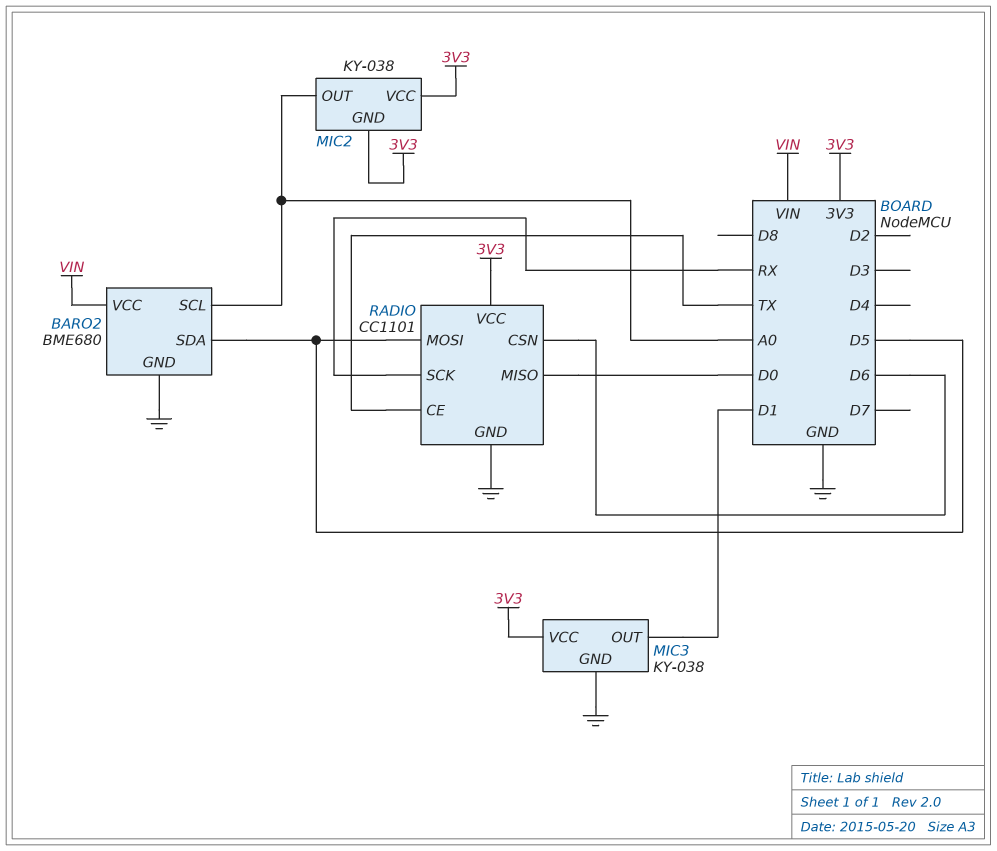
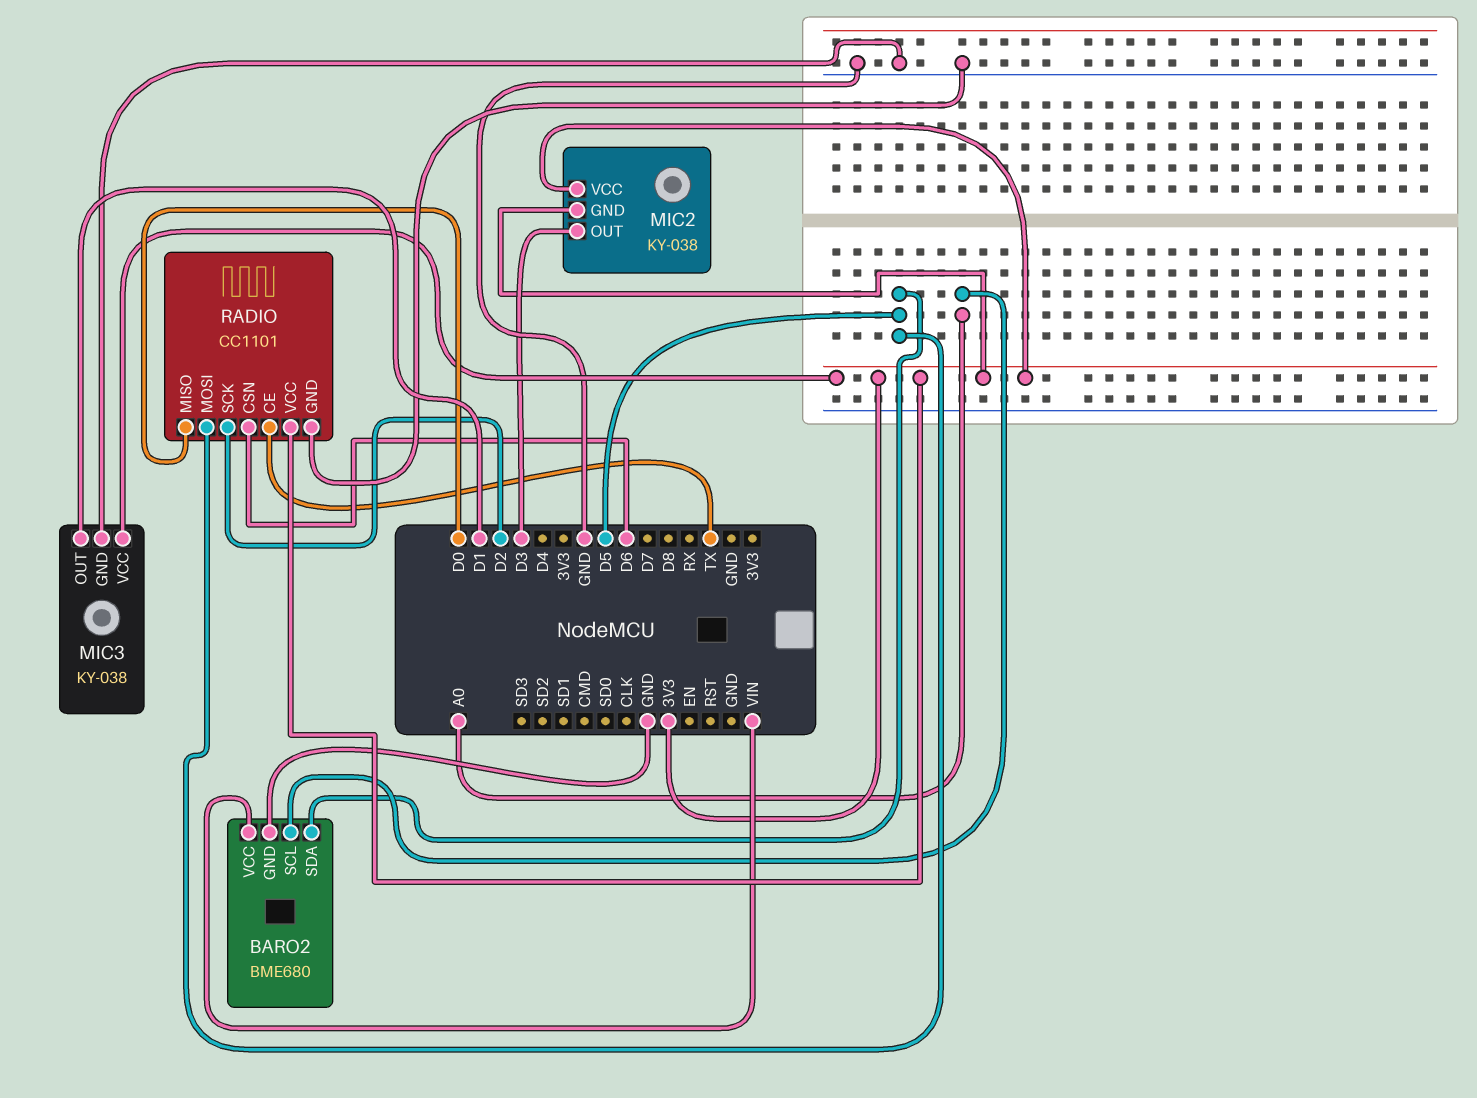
MIC2 pin OUT: A0 -> D3
RADIO pin SCK: RX -> D2

